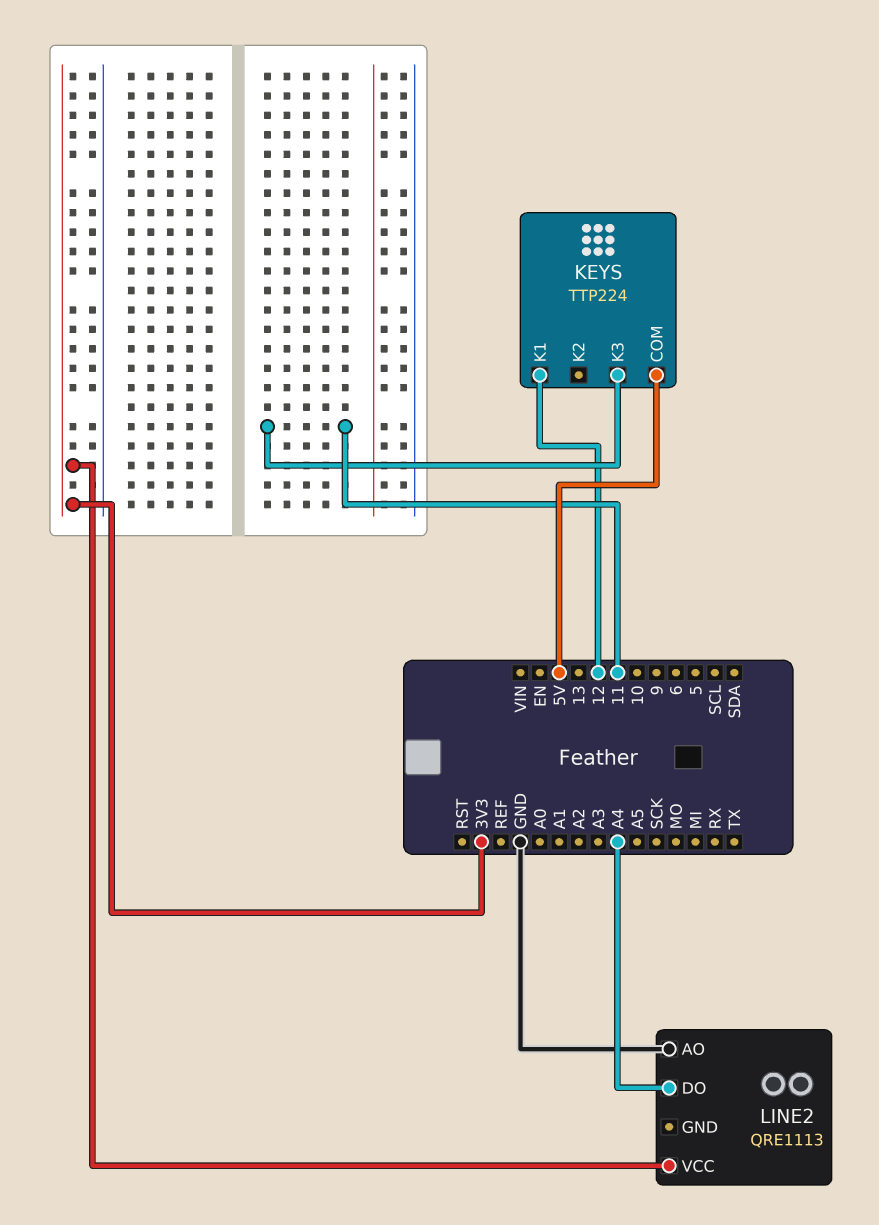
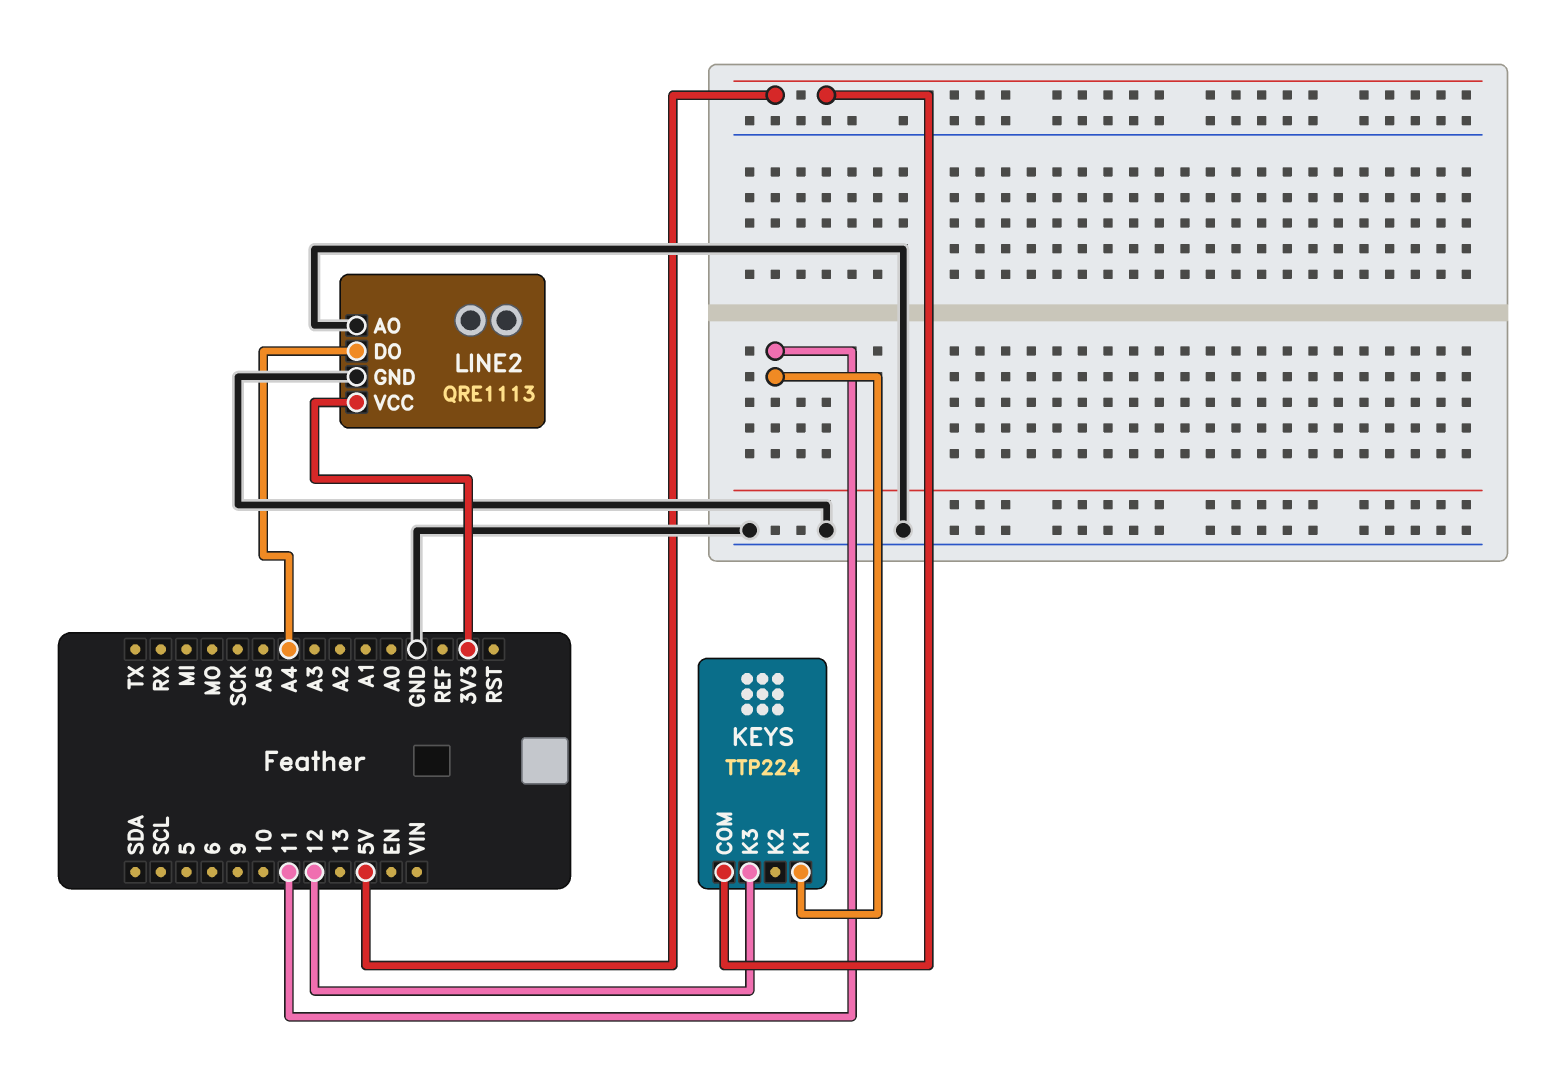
KEYS pin K1: 12 -> 11
KEYS pin K3: 11 -> 12
LINE2 pin GND: none -> GND

